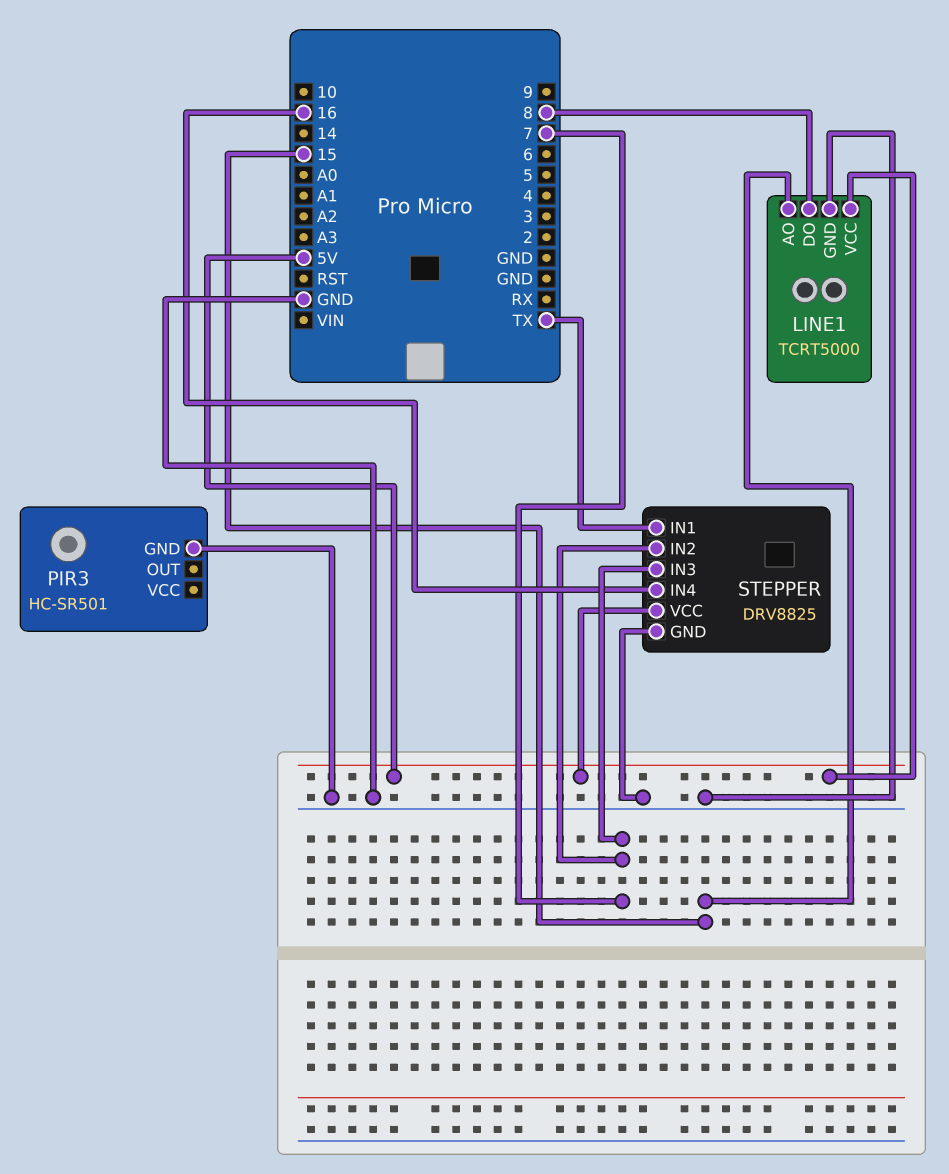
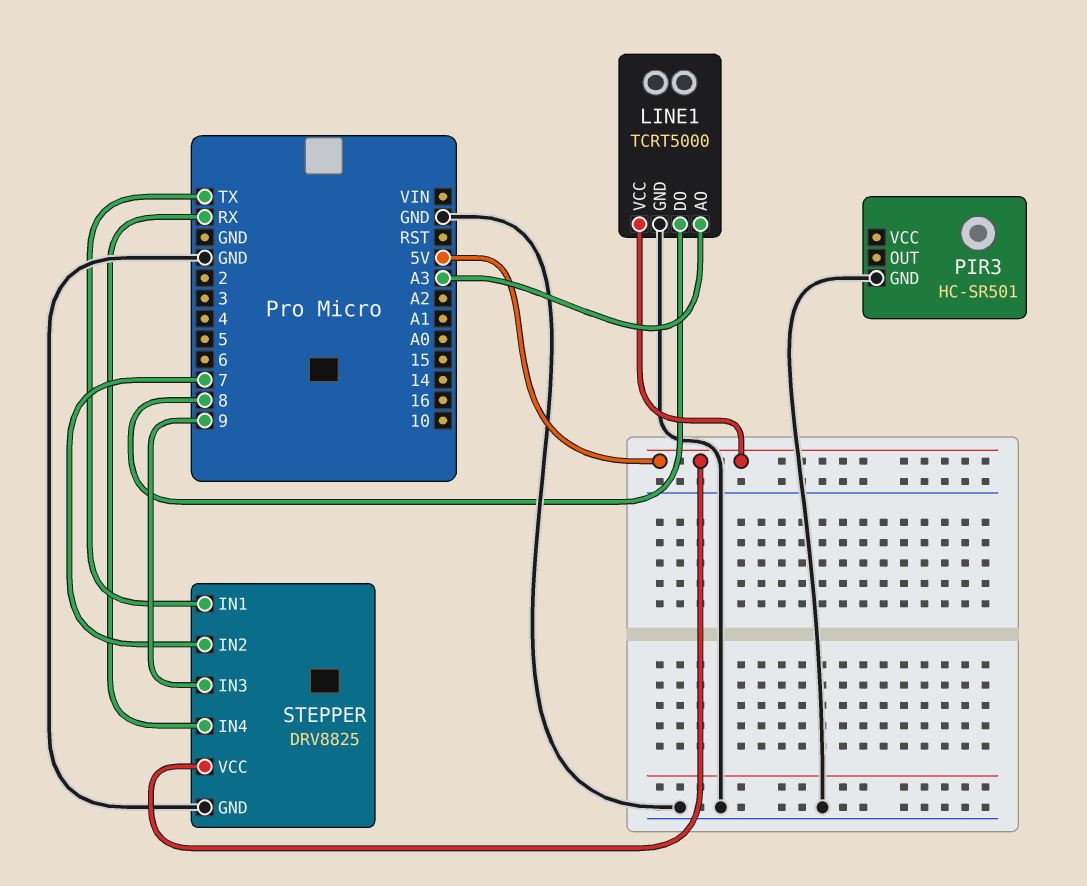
LINE1 pin AO: 15 -> A3
STEPPER pin IN3: 7 -> 9
STEPPER pin IN4: 16 -> RX

